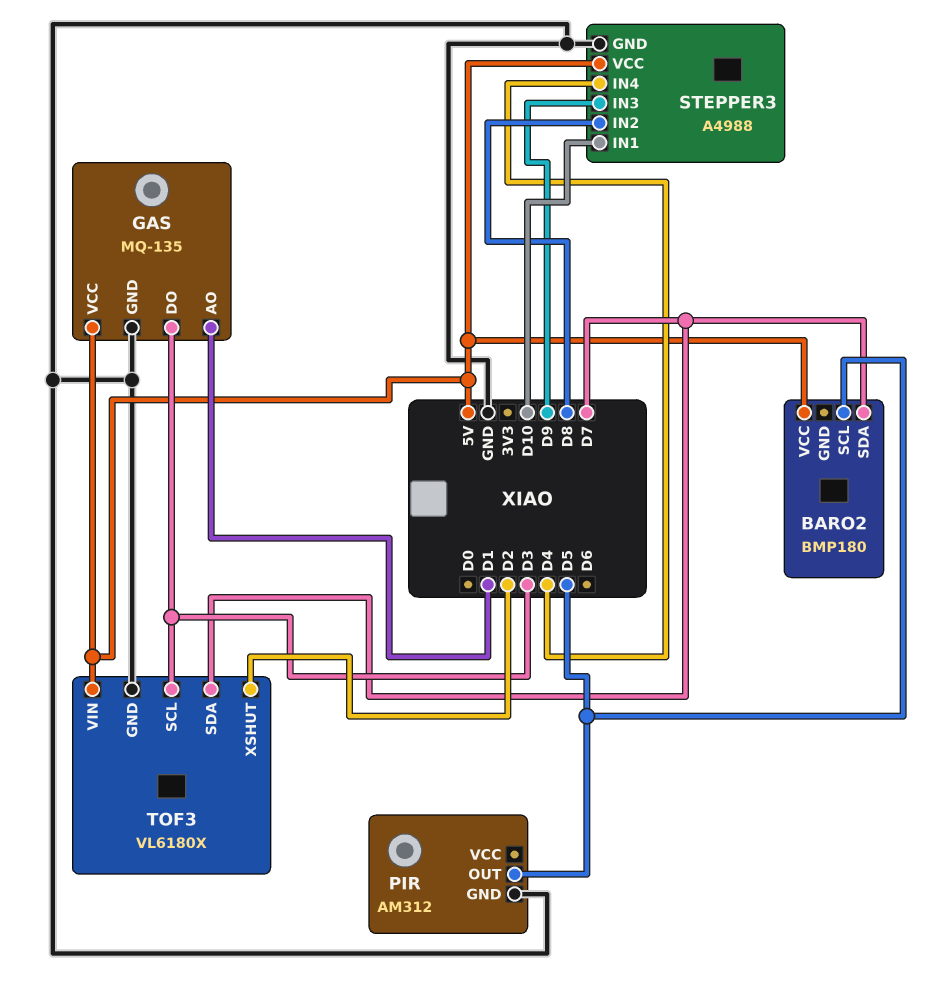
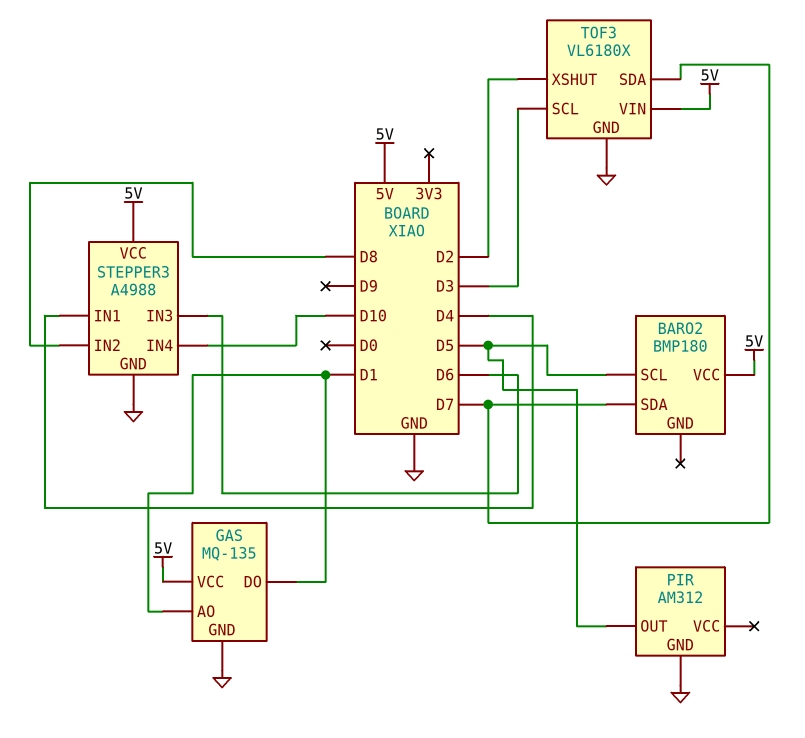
GAS pin DO: D3 -> D1
STEPPER3 pin IN1: D10 -> D4
STEPPER3 pin IN3: D9 -> D6
STEPPER3 pin IN4: D4 -> D10

